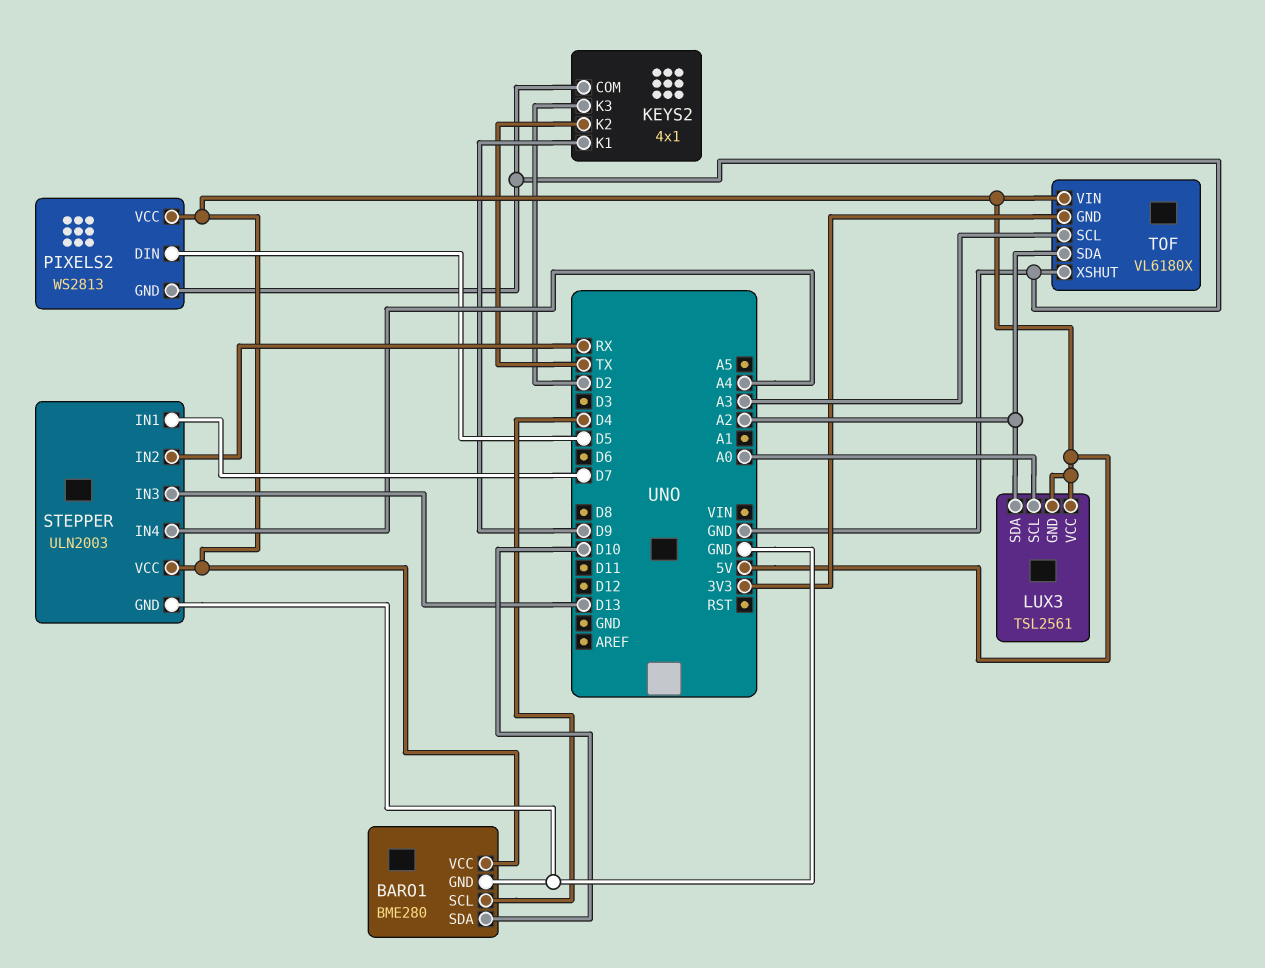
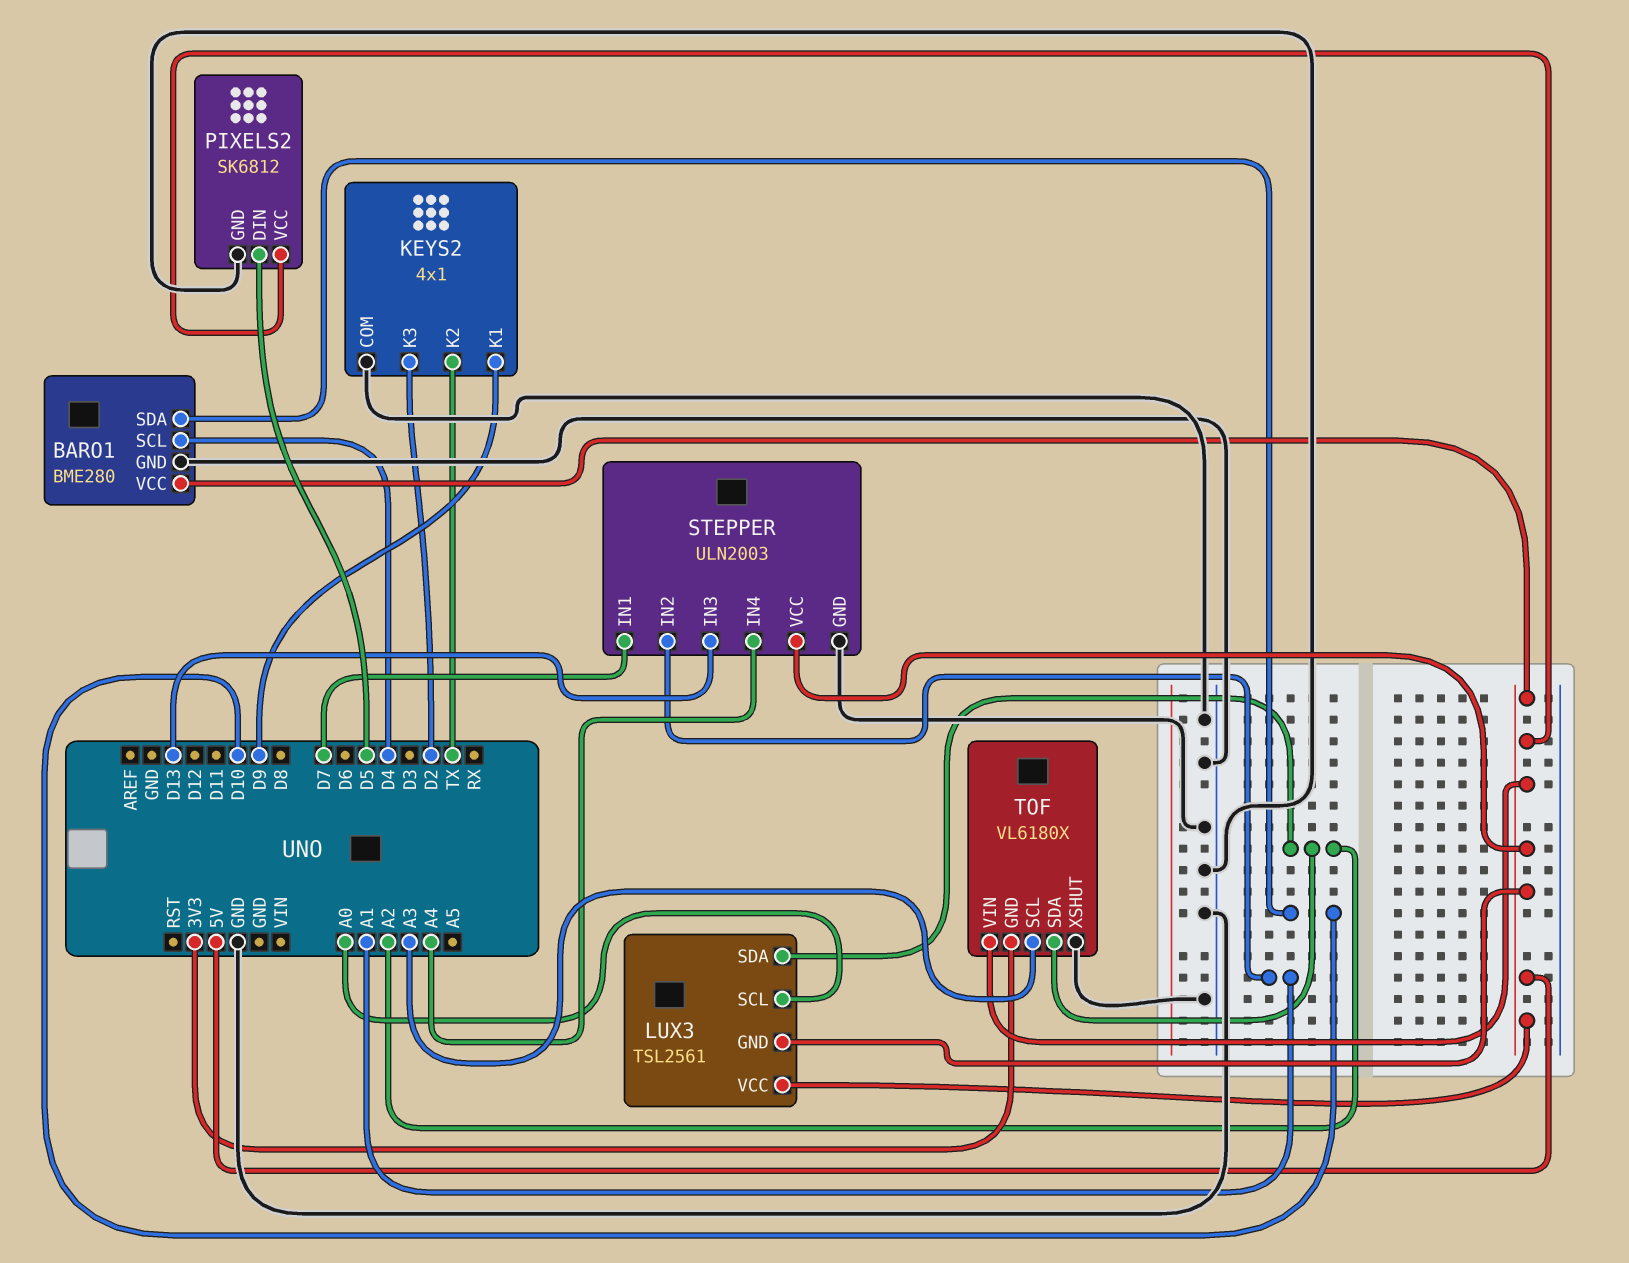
PIXELS2: WS2813 -> SK6812
STEPPER pin IN2: RX -> A1

